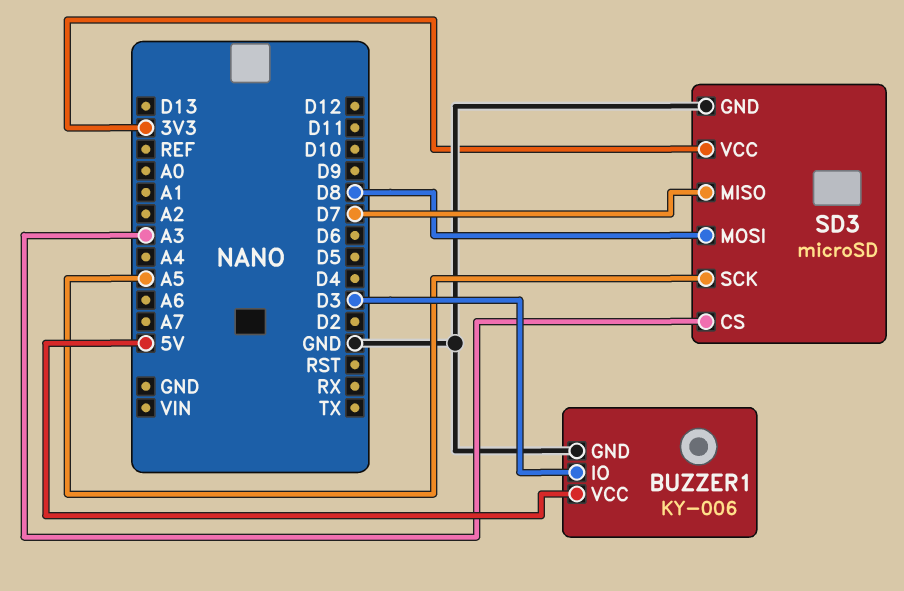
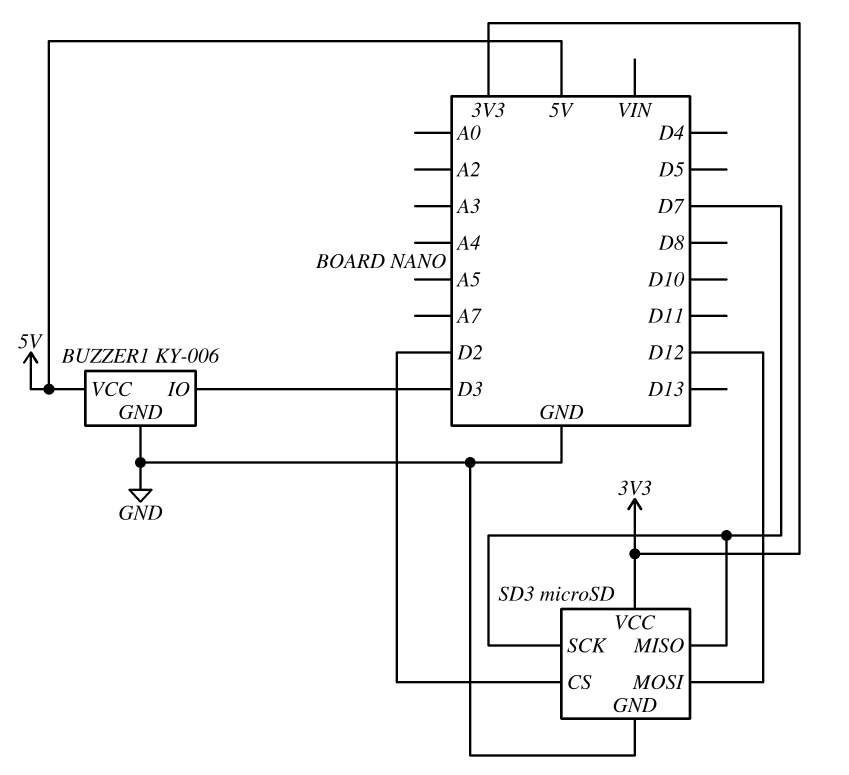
SD3 pin CS: A3 -> D2
SD3 pin MOSI: D8 -> D12
SD3 pin SCK: A5 -> D7

